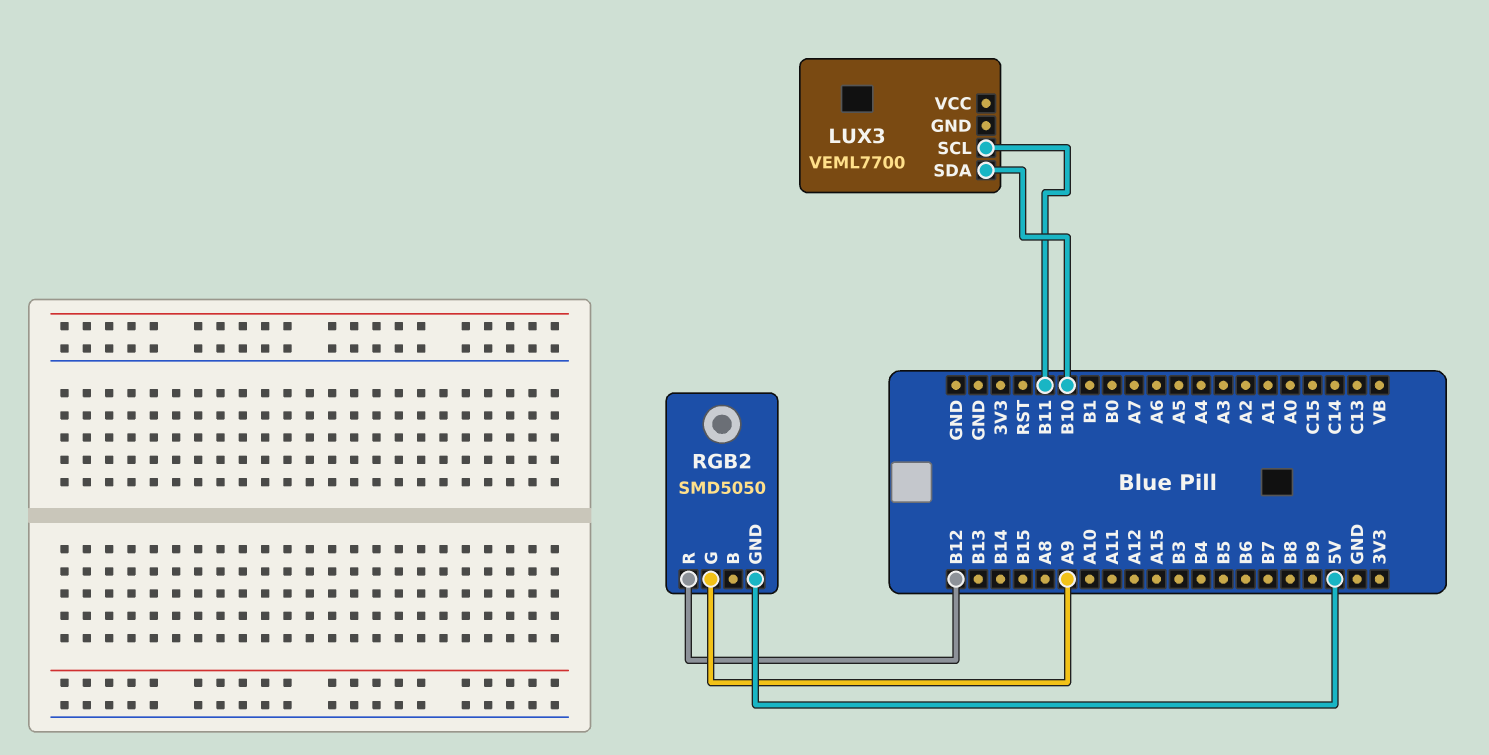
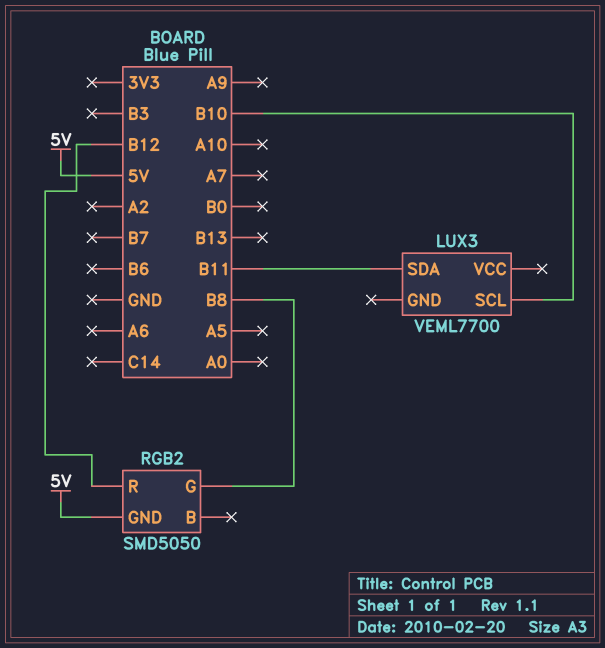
LUX3 pin SCL: B11 -> B10
LUX3 pin SDA: B10 -> B11
RGB2 pin G: A9 -> B8

